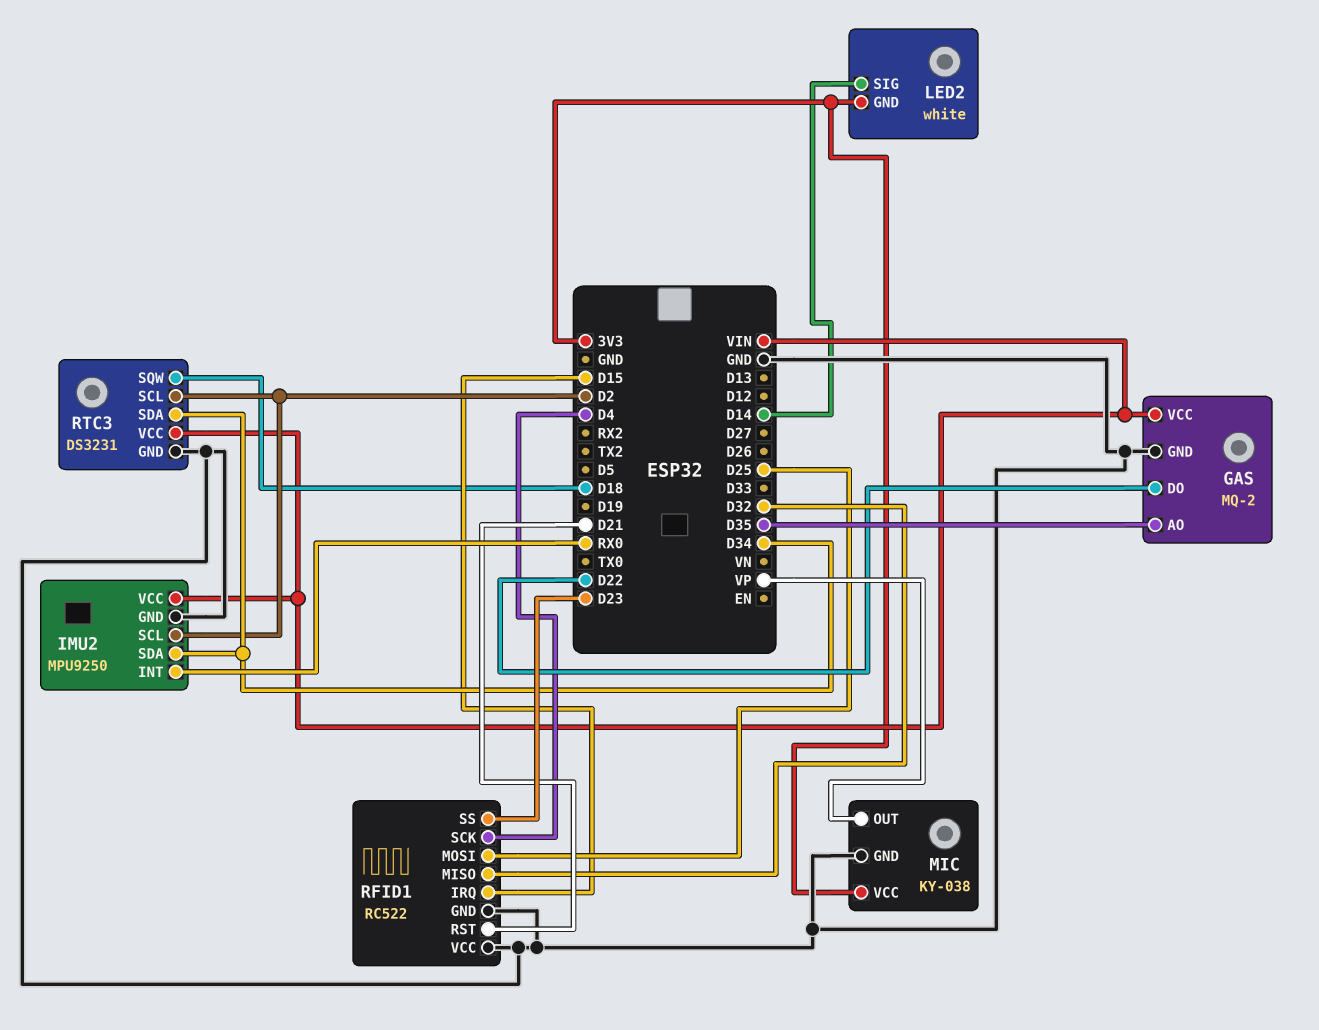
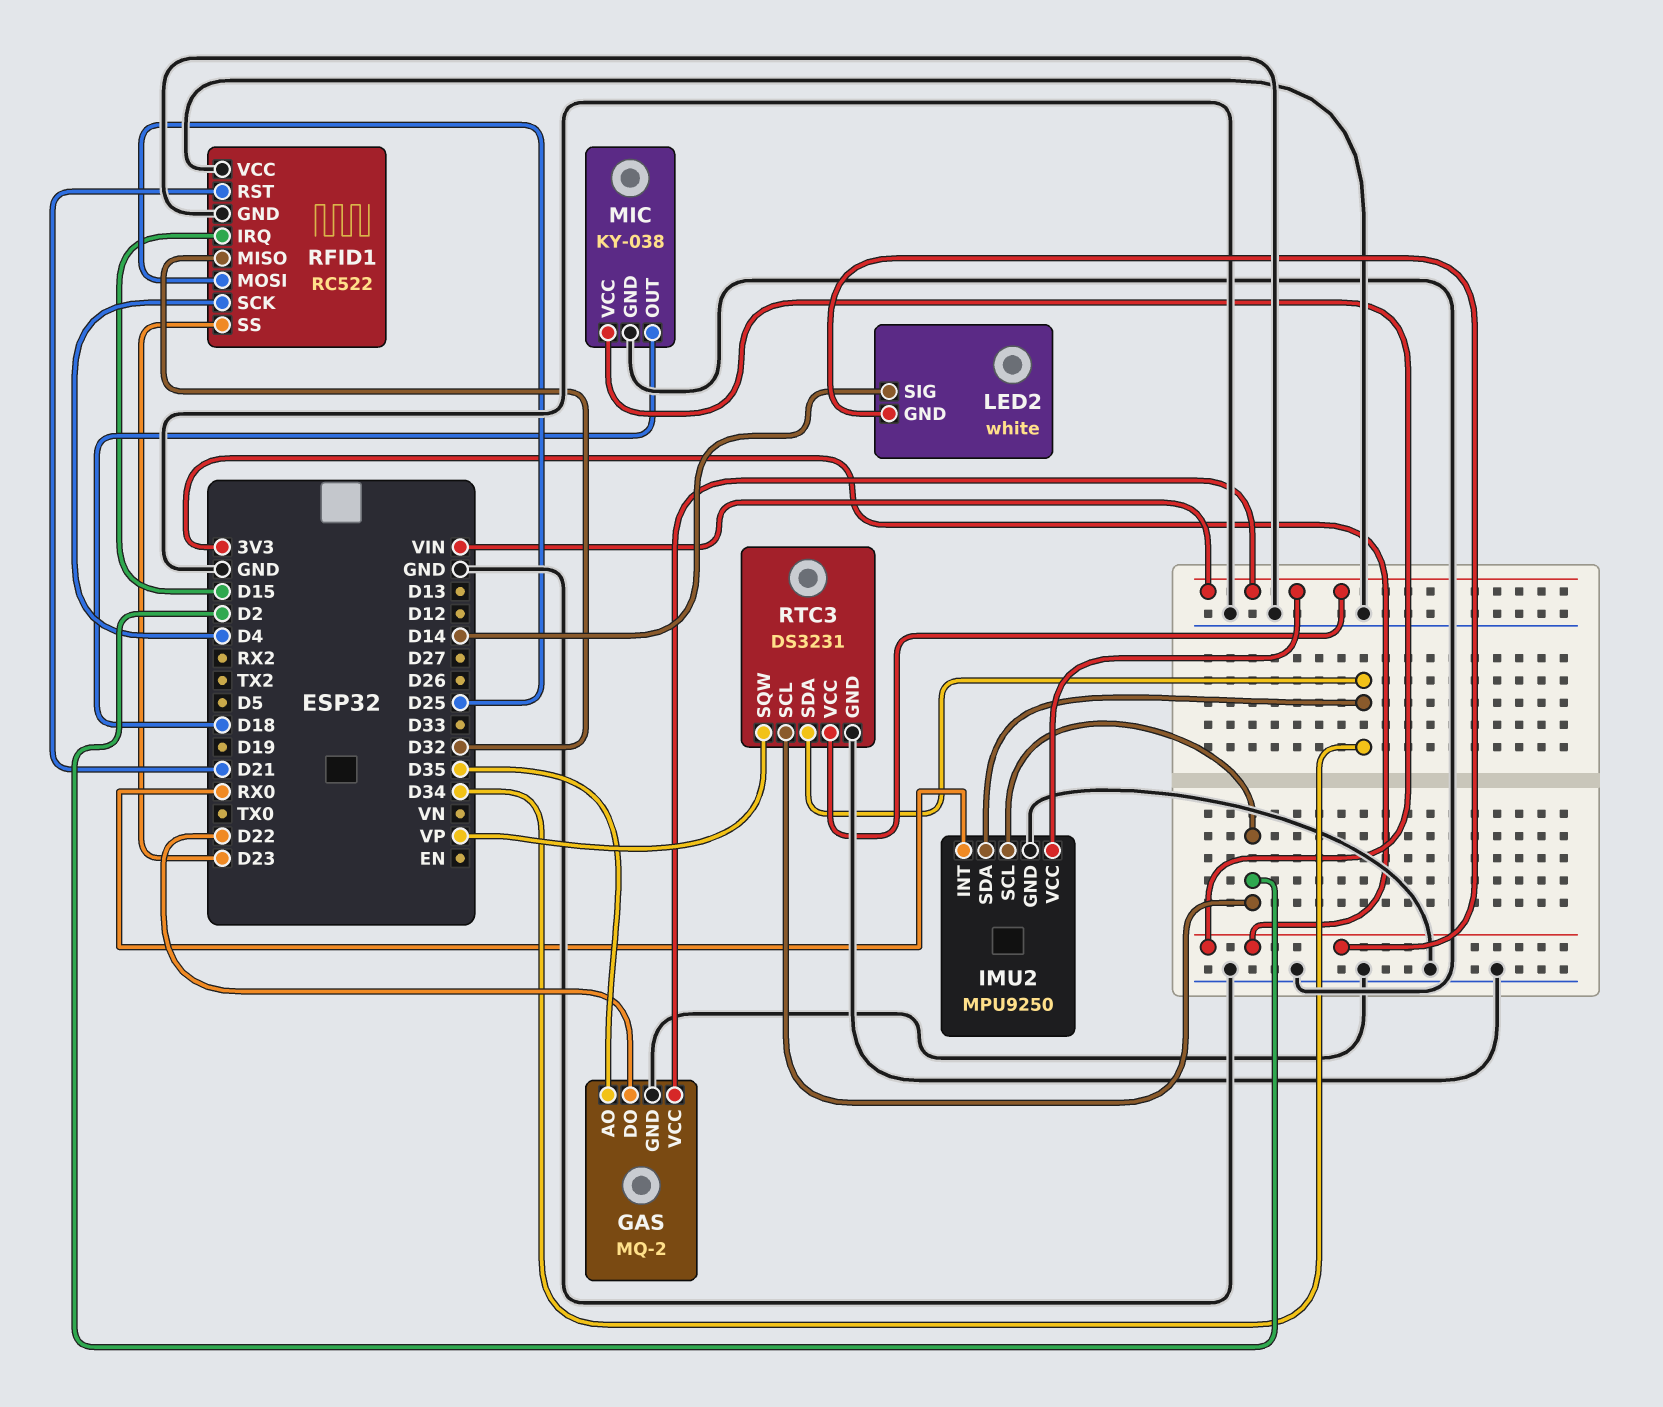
MIC pin OUT: VP -> D18
RTC3 pin SQW: D18 -> VP

